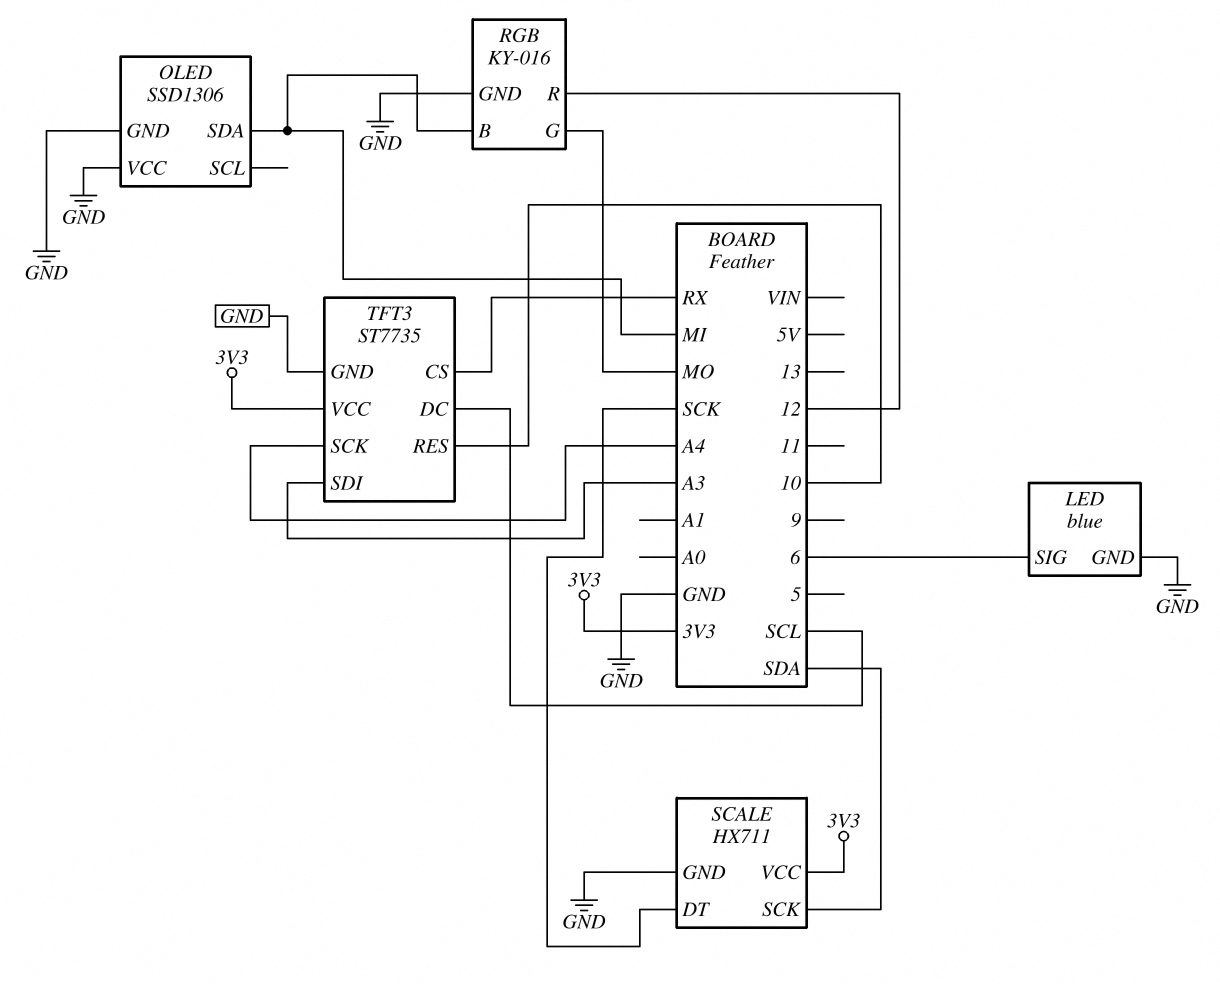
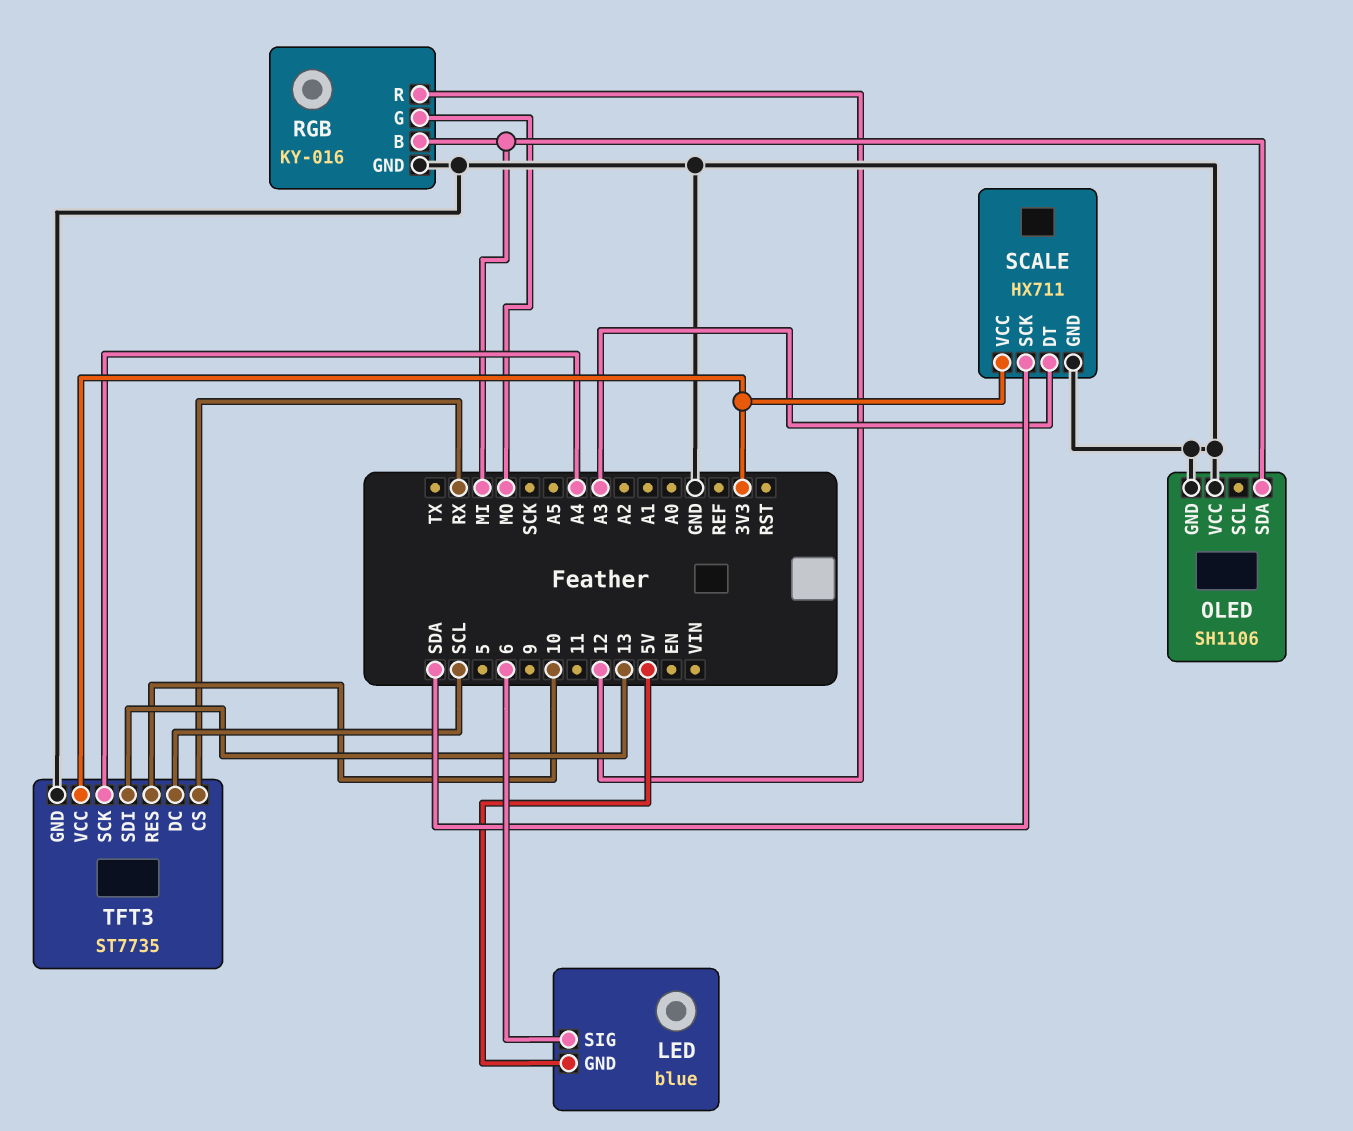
LED pin GND: GND -> 5V
OLED: SSD1306 -> SH1106
SCALE pin DT: SCK -> A3
TFT3 pin SDI: A3 -> 13

